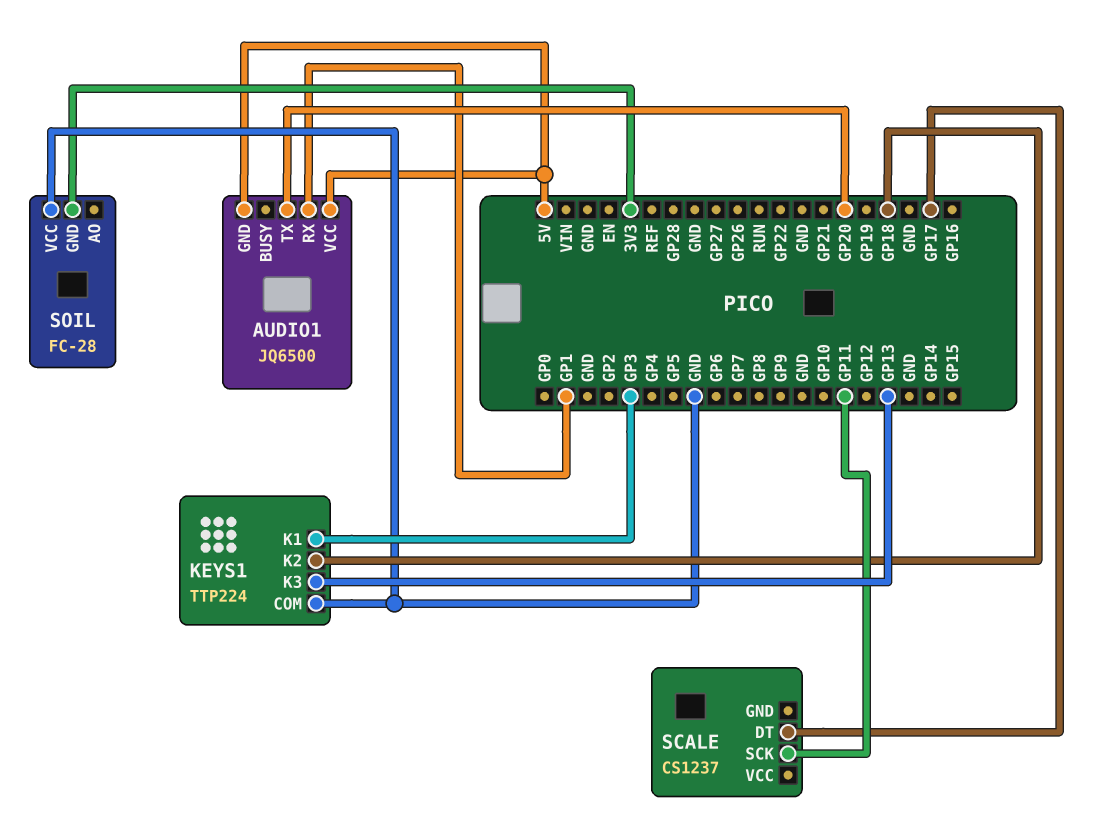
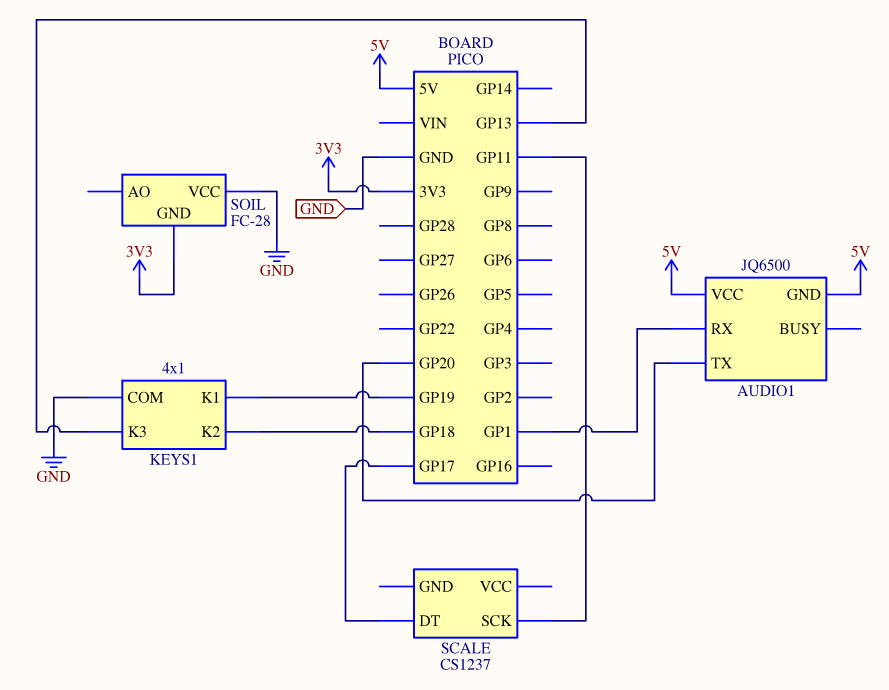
KEYS1: TTP224 -> 4x1
KEYS1 pin K1: GP3 -> GP19

